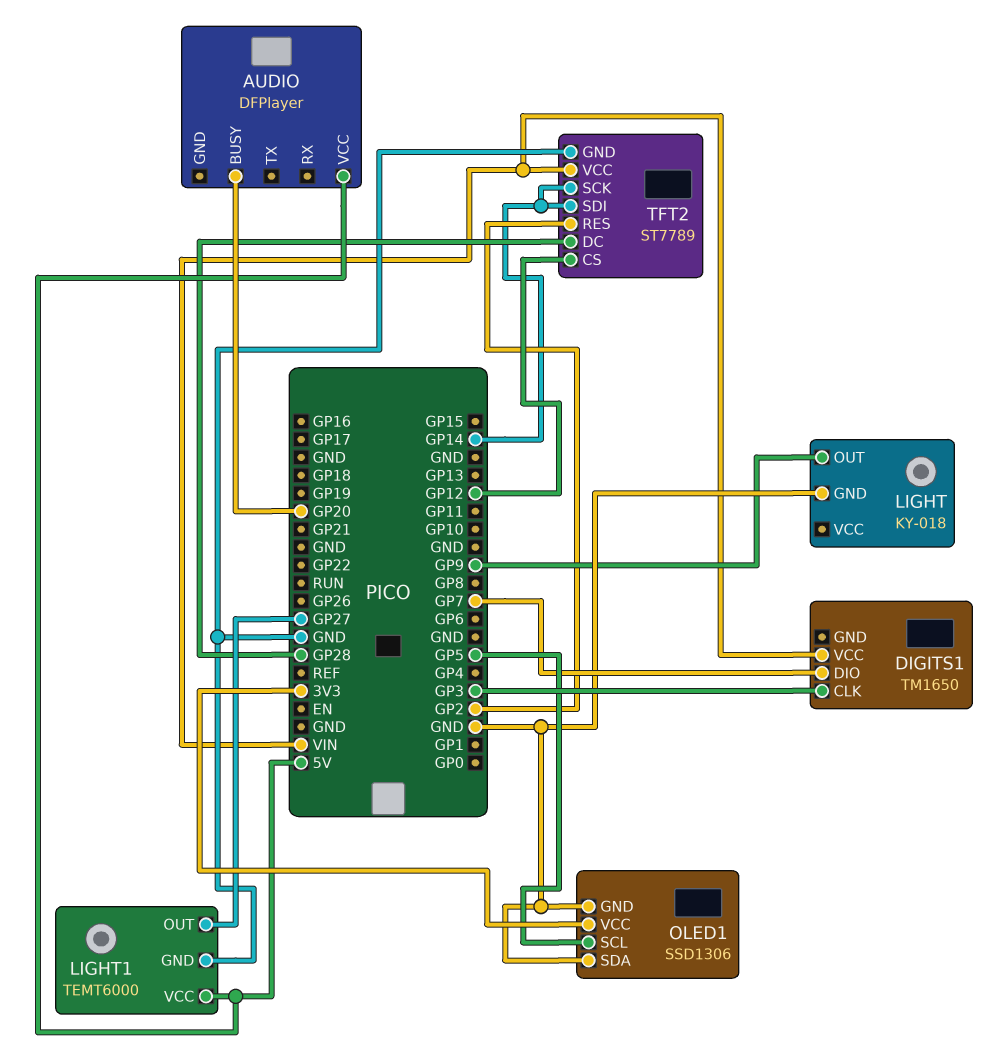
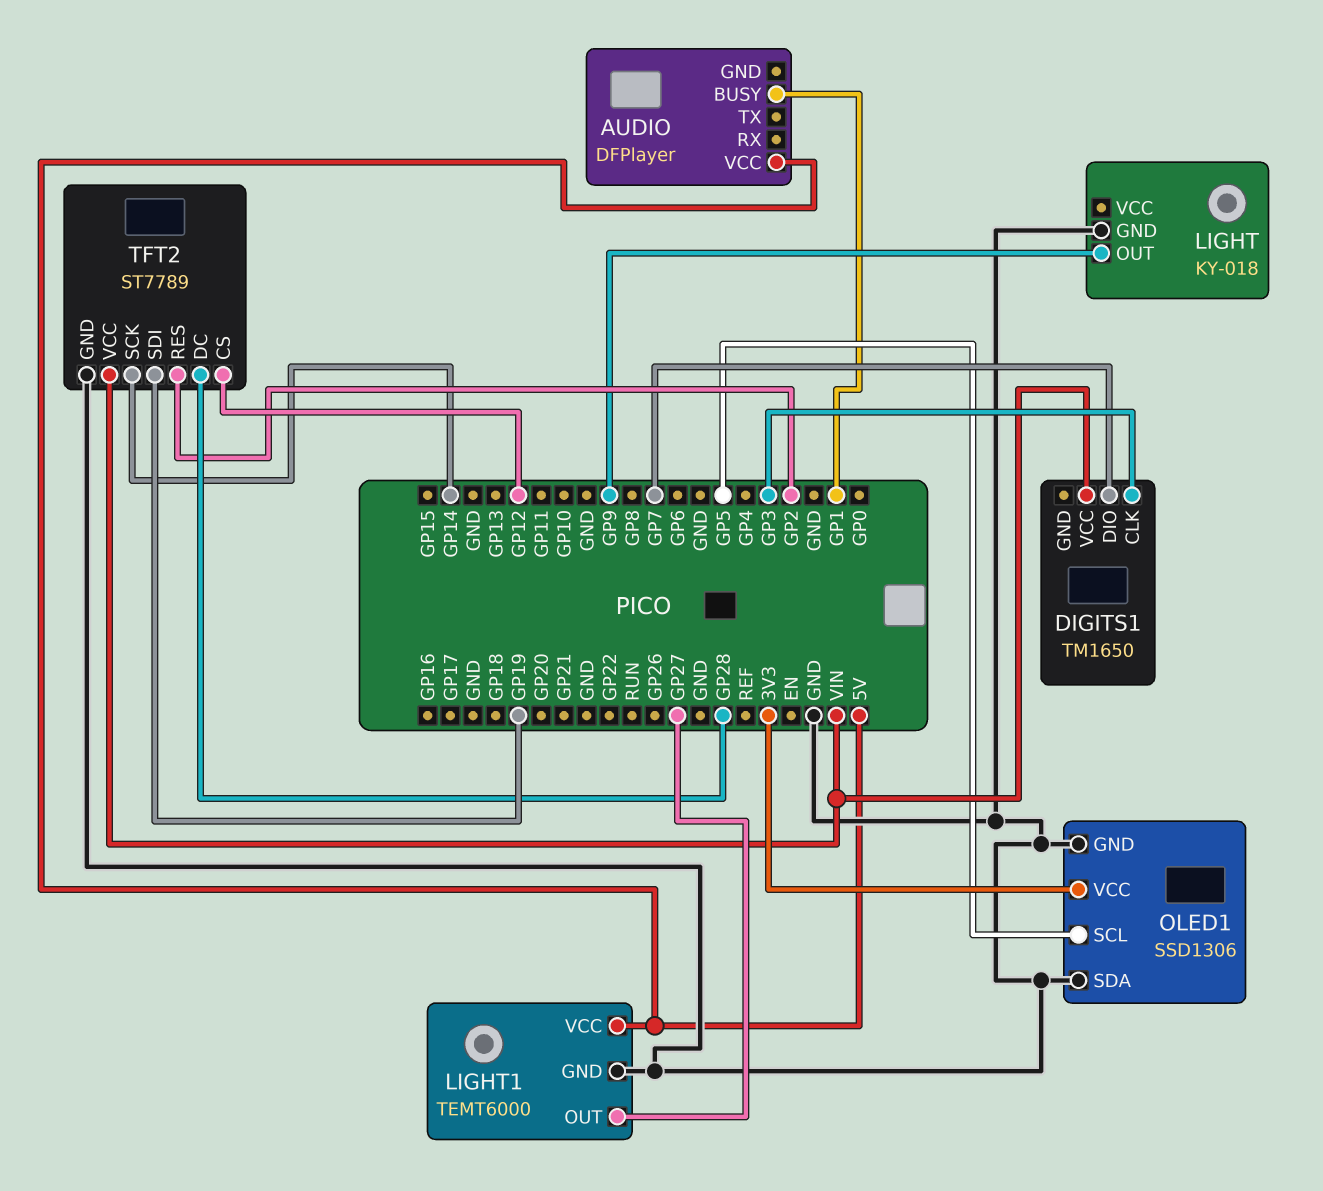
AUDIO pin BUSY: GP20 -> GP1
TFT2 pin SDI: GP14 -> GP19

